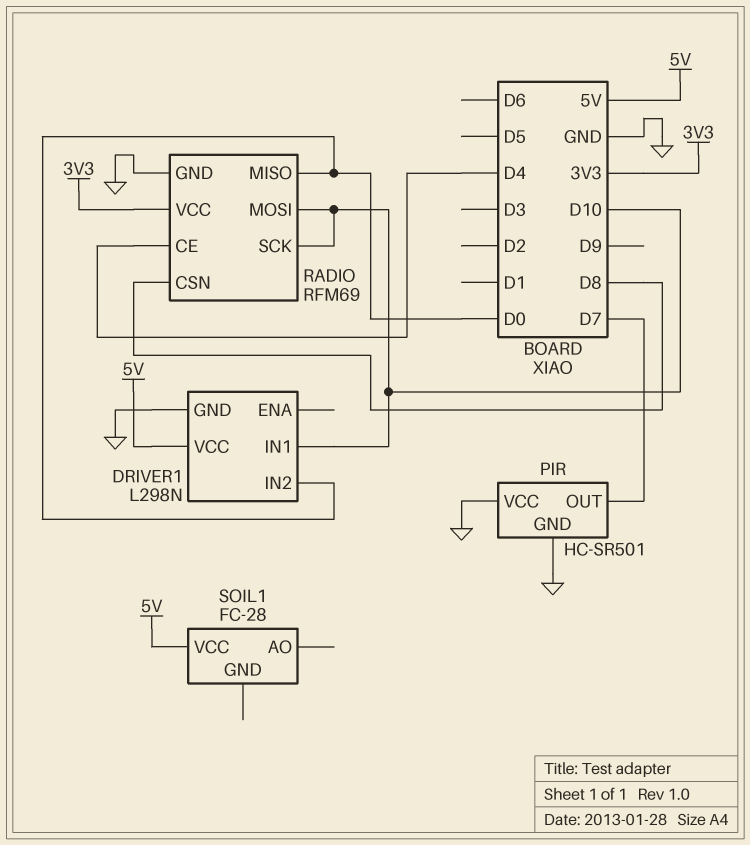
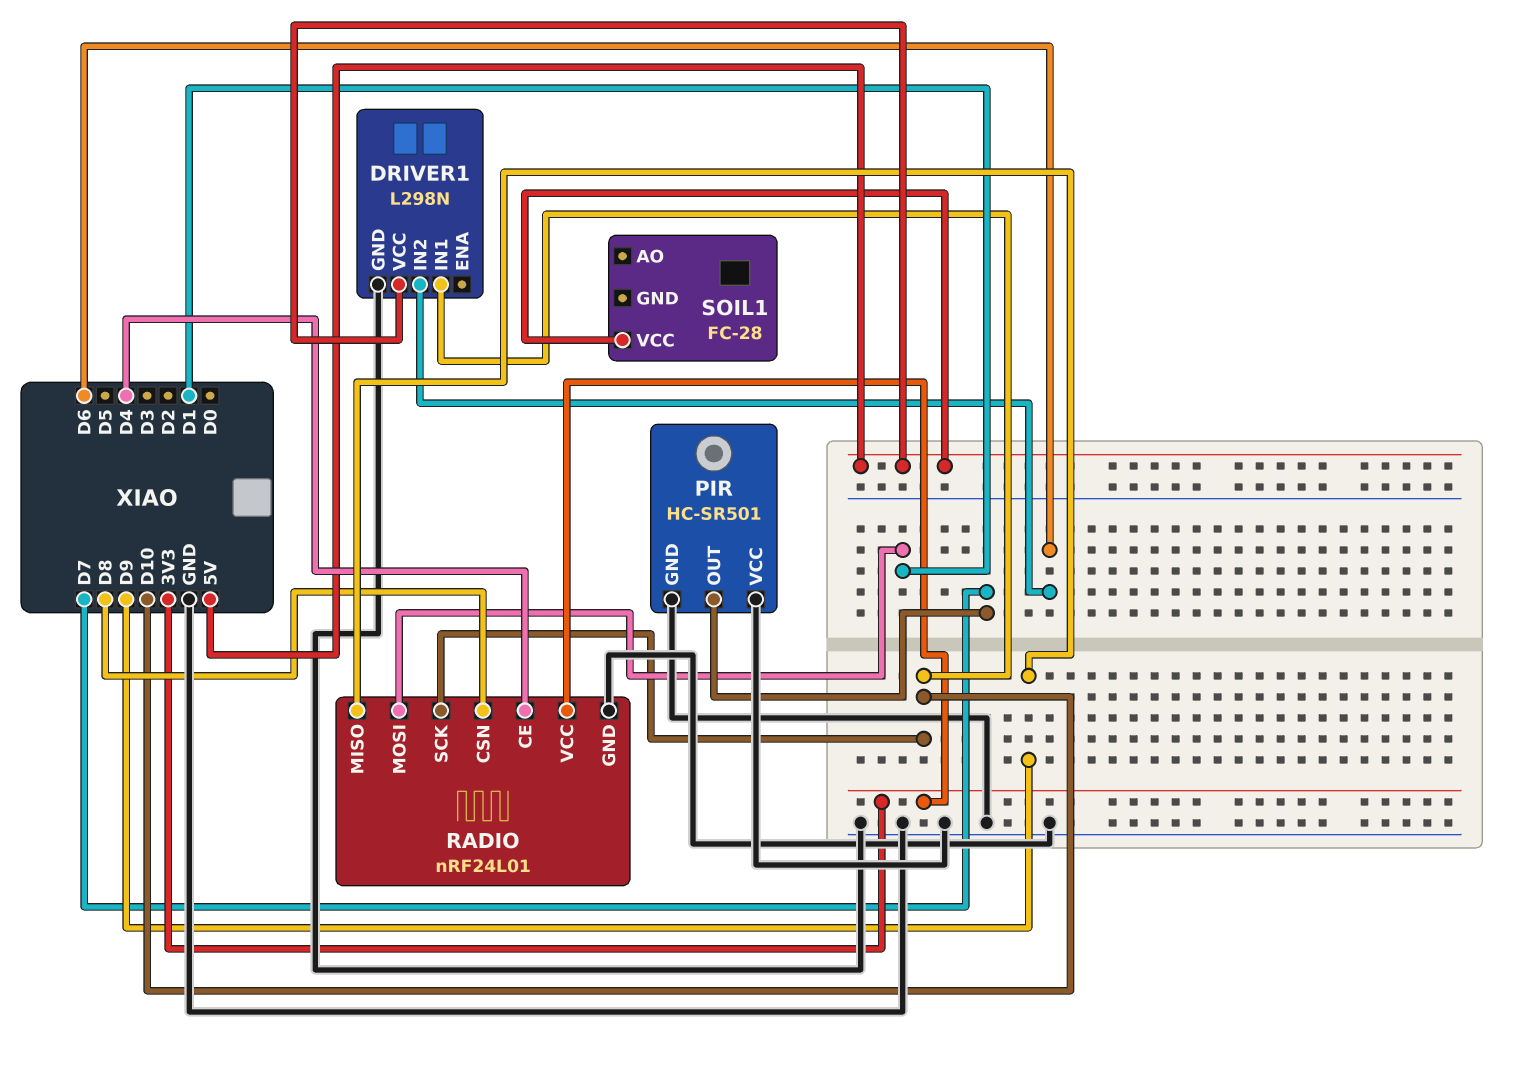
DRIVER1 pin IN2: D0 -> D6
RADIO: RFM69 -> nRF24L01
RADIO pin MISO: D0 -> D9
RADIO pin MOSI: D10 -> D1

